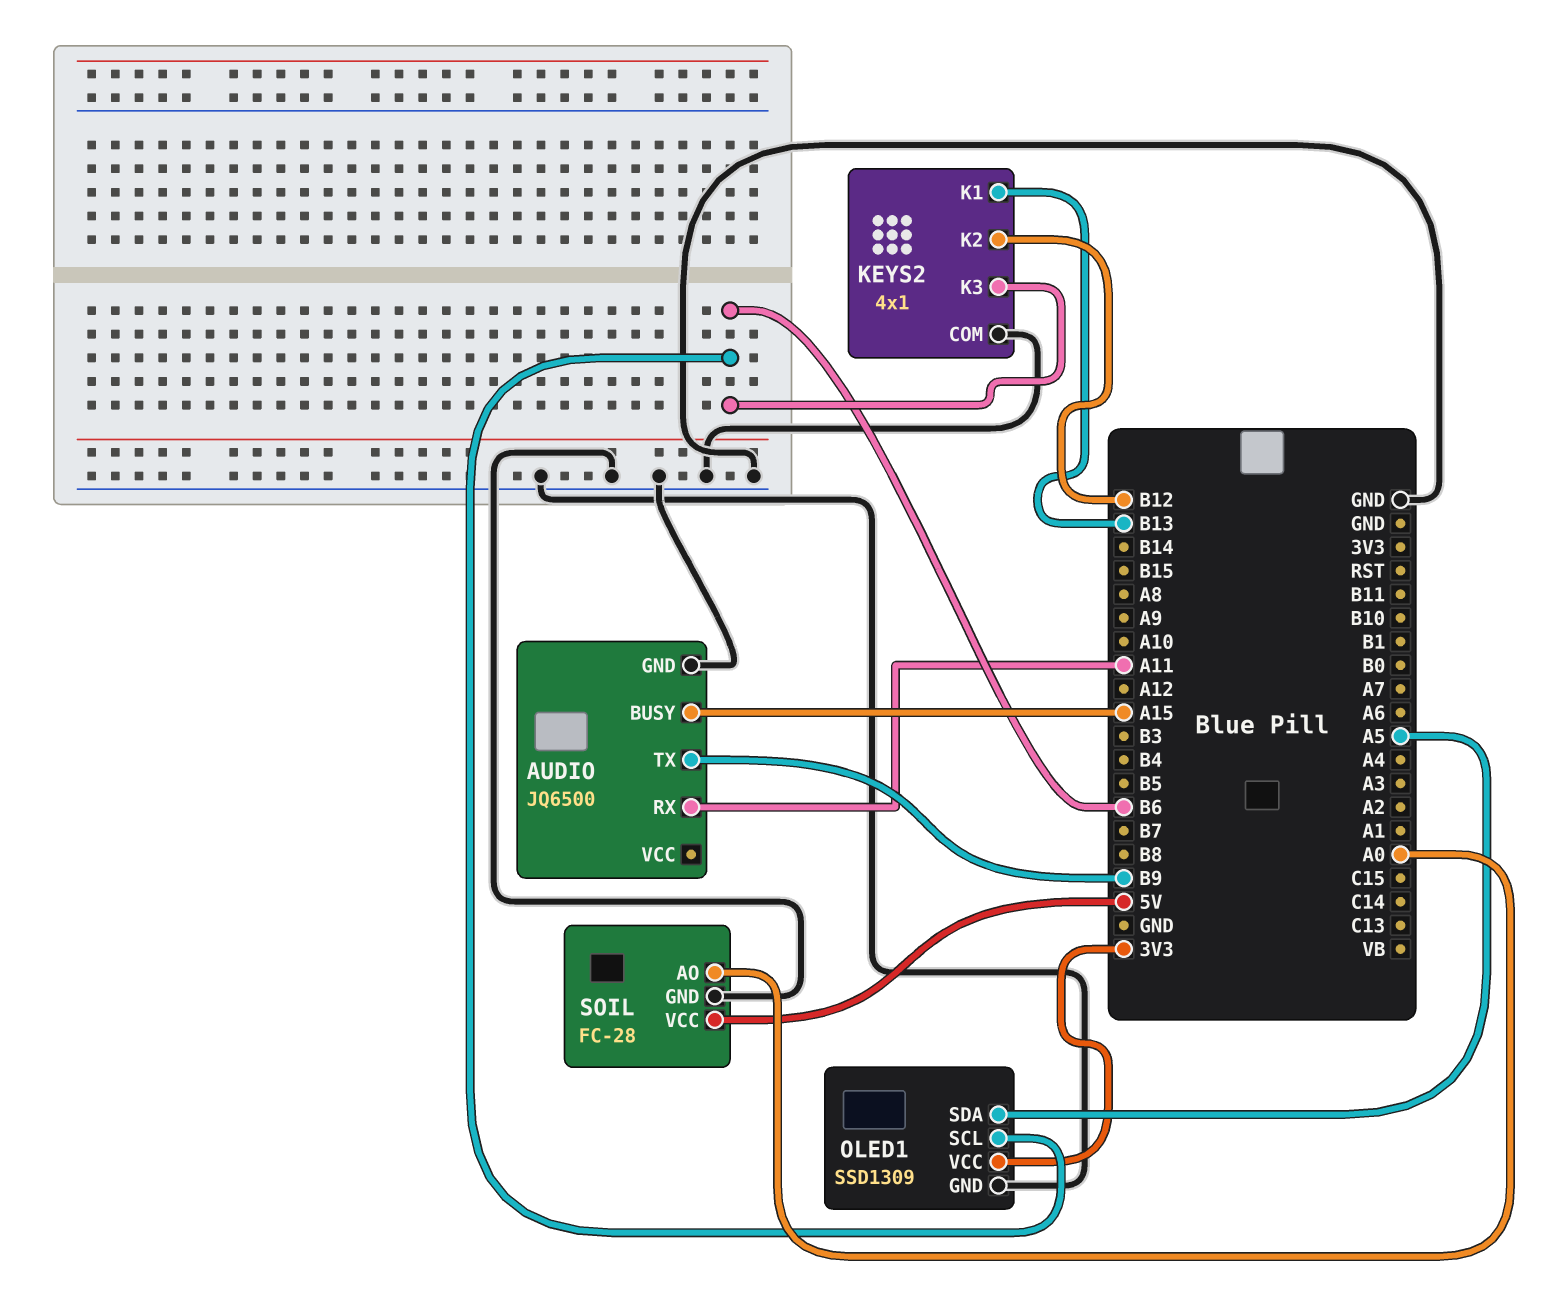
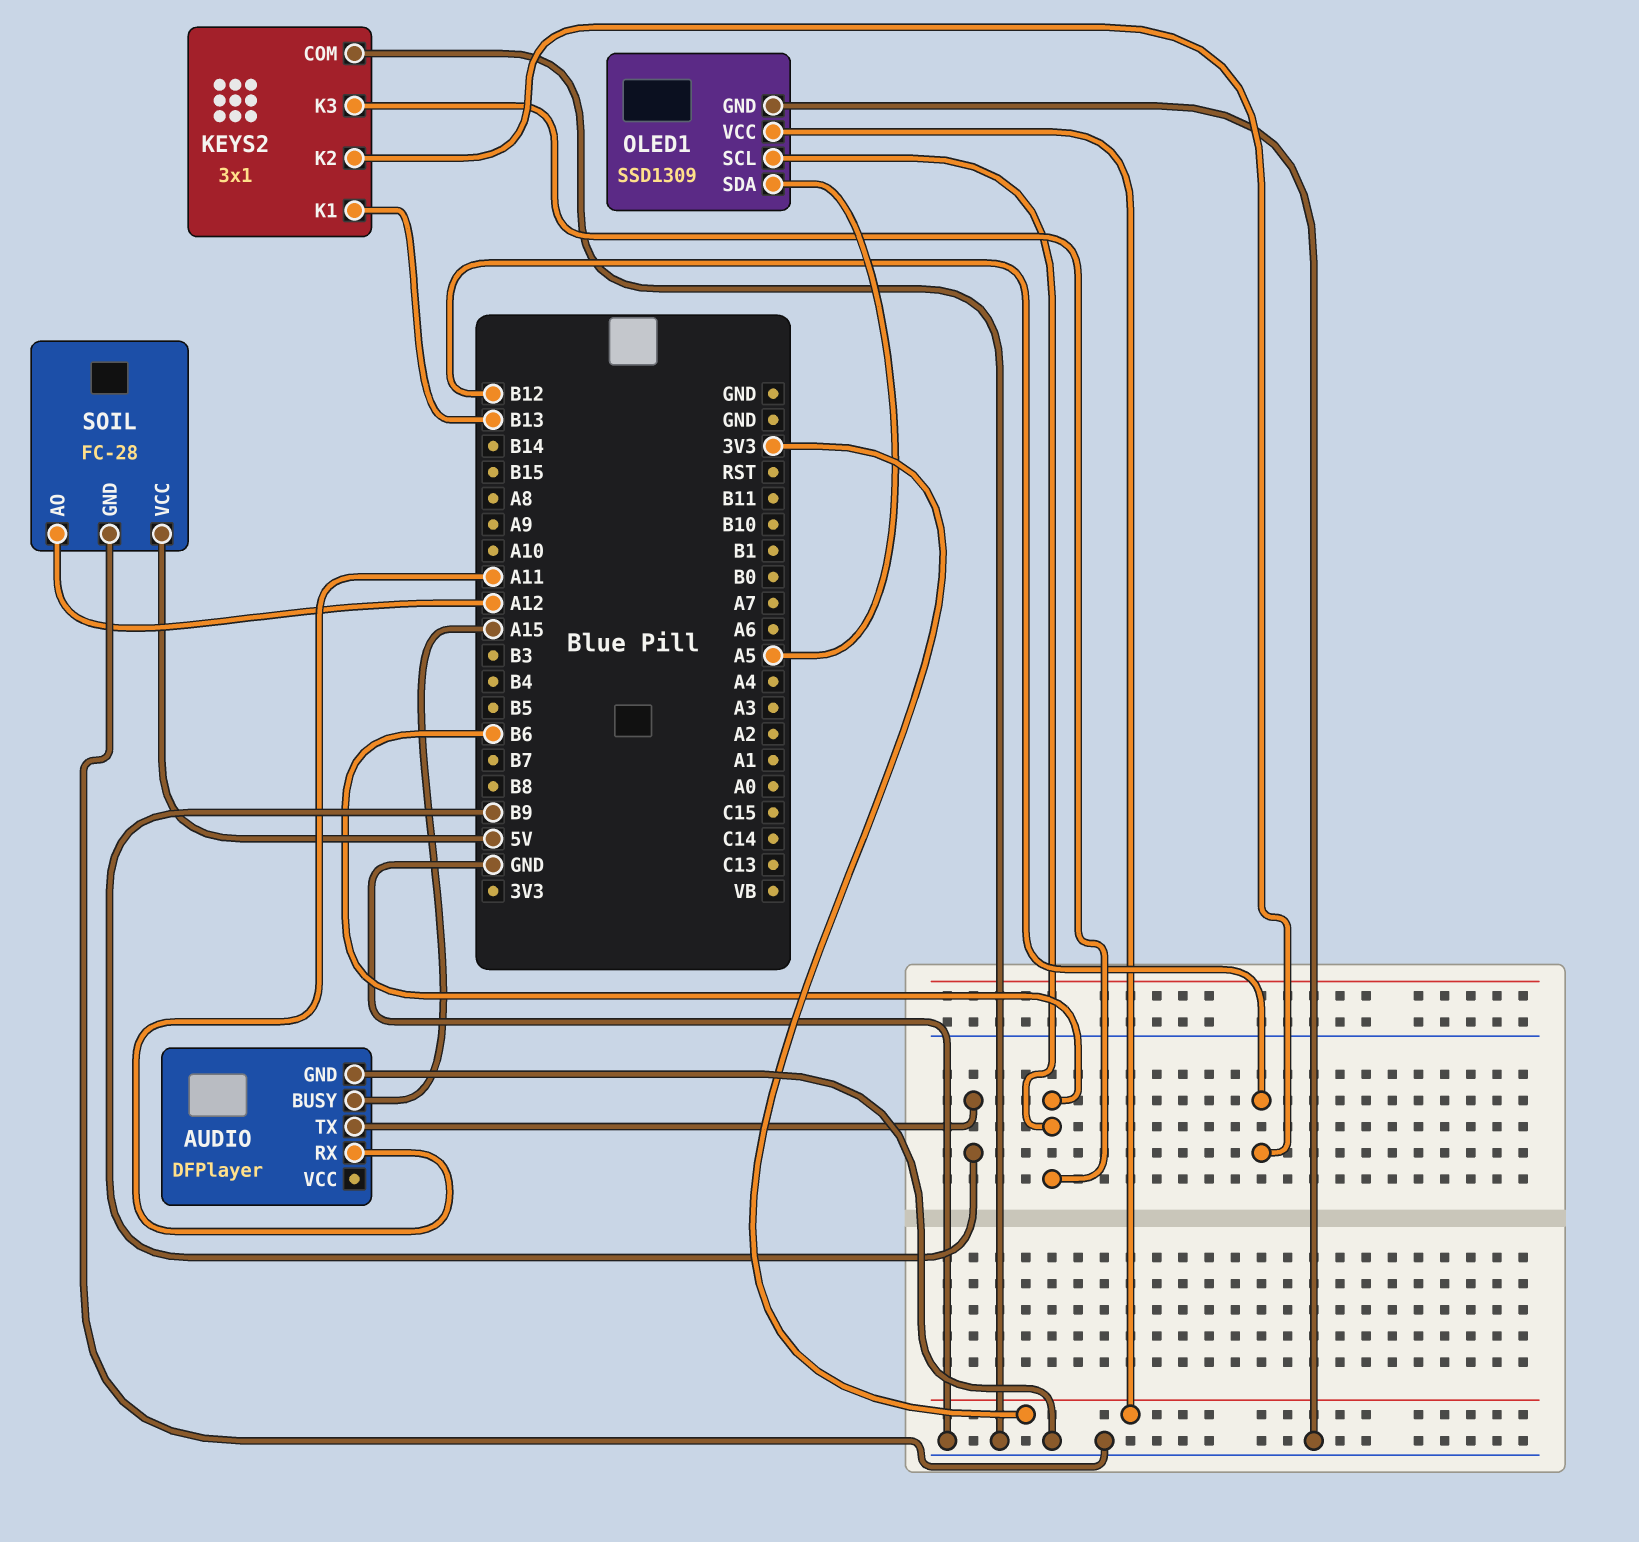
AUDIO: JQ6500 -> DFPlayer
KEYS2: 4x1 -> 3x1
SOIL pin AO: A0 -> A12

